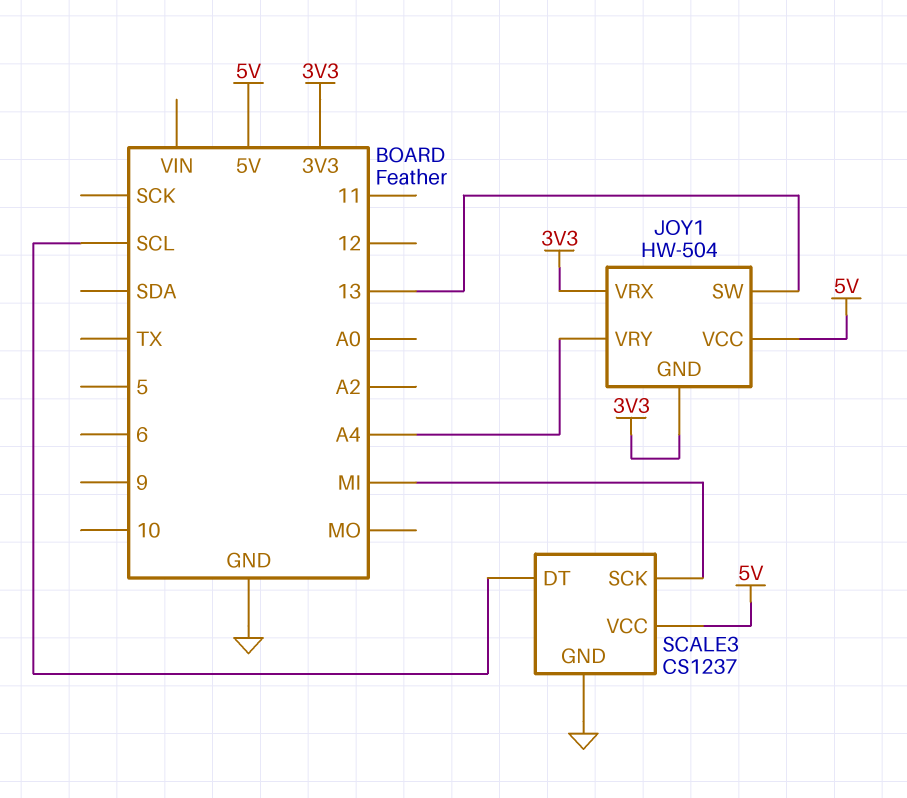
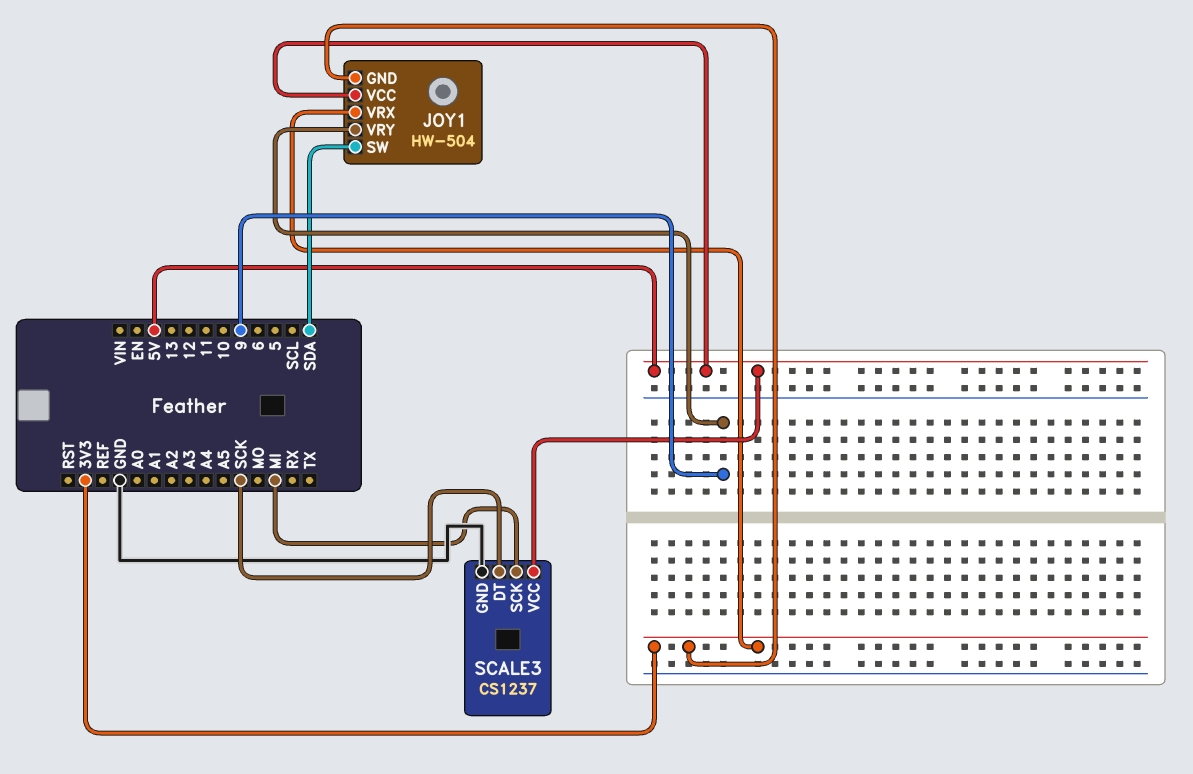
JOY1 pin SW: 13 -> SDA
JOY1 pin VRY: A4 -> 9
SCALE3 pin DT: SCL -> SCK

